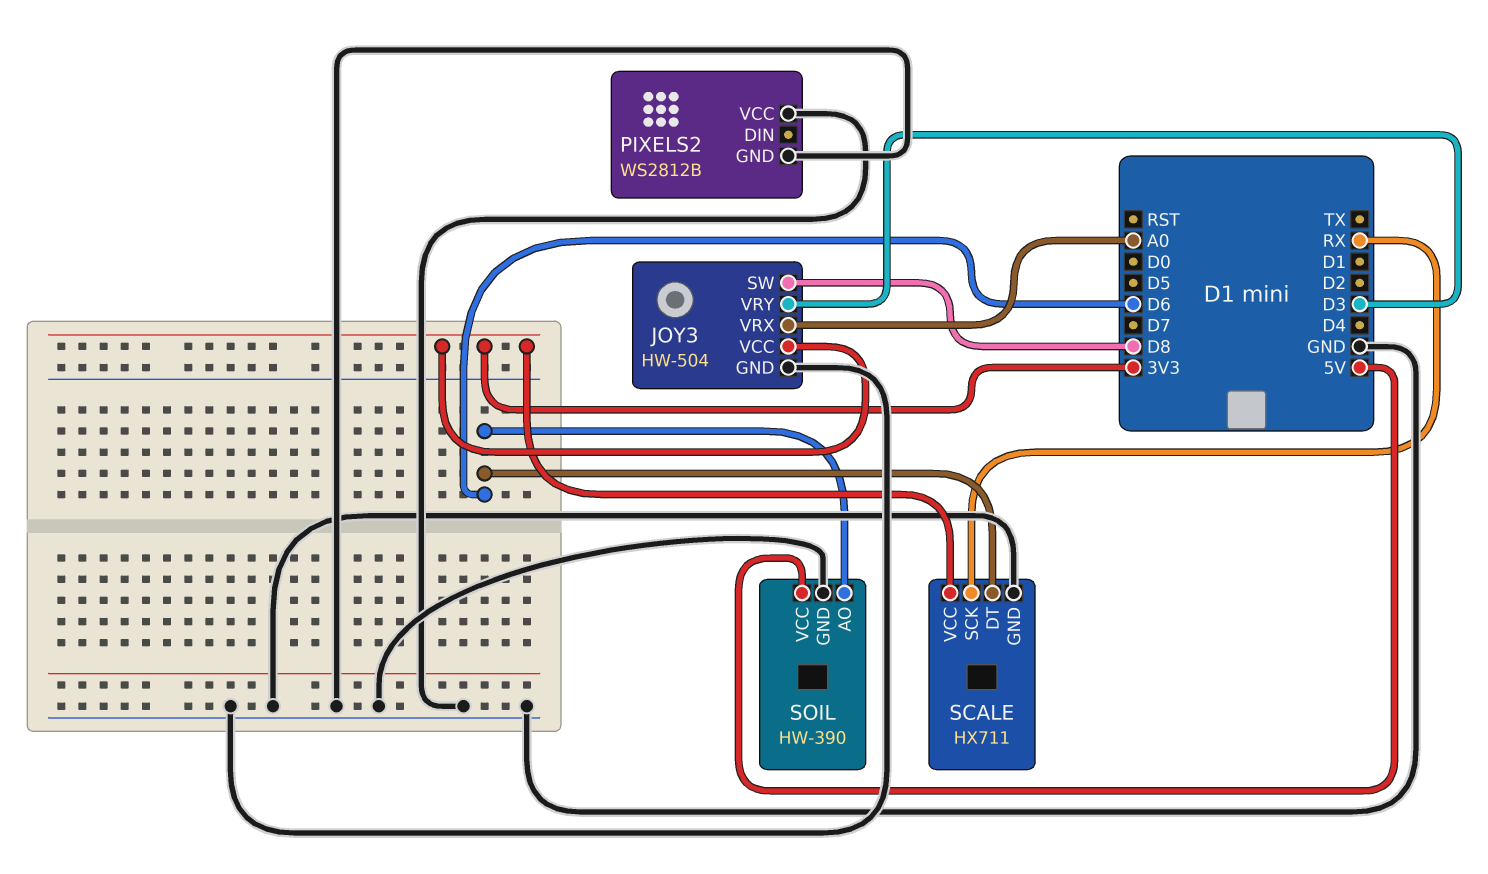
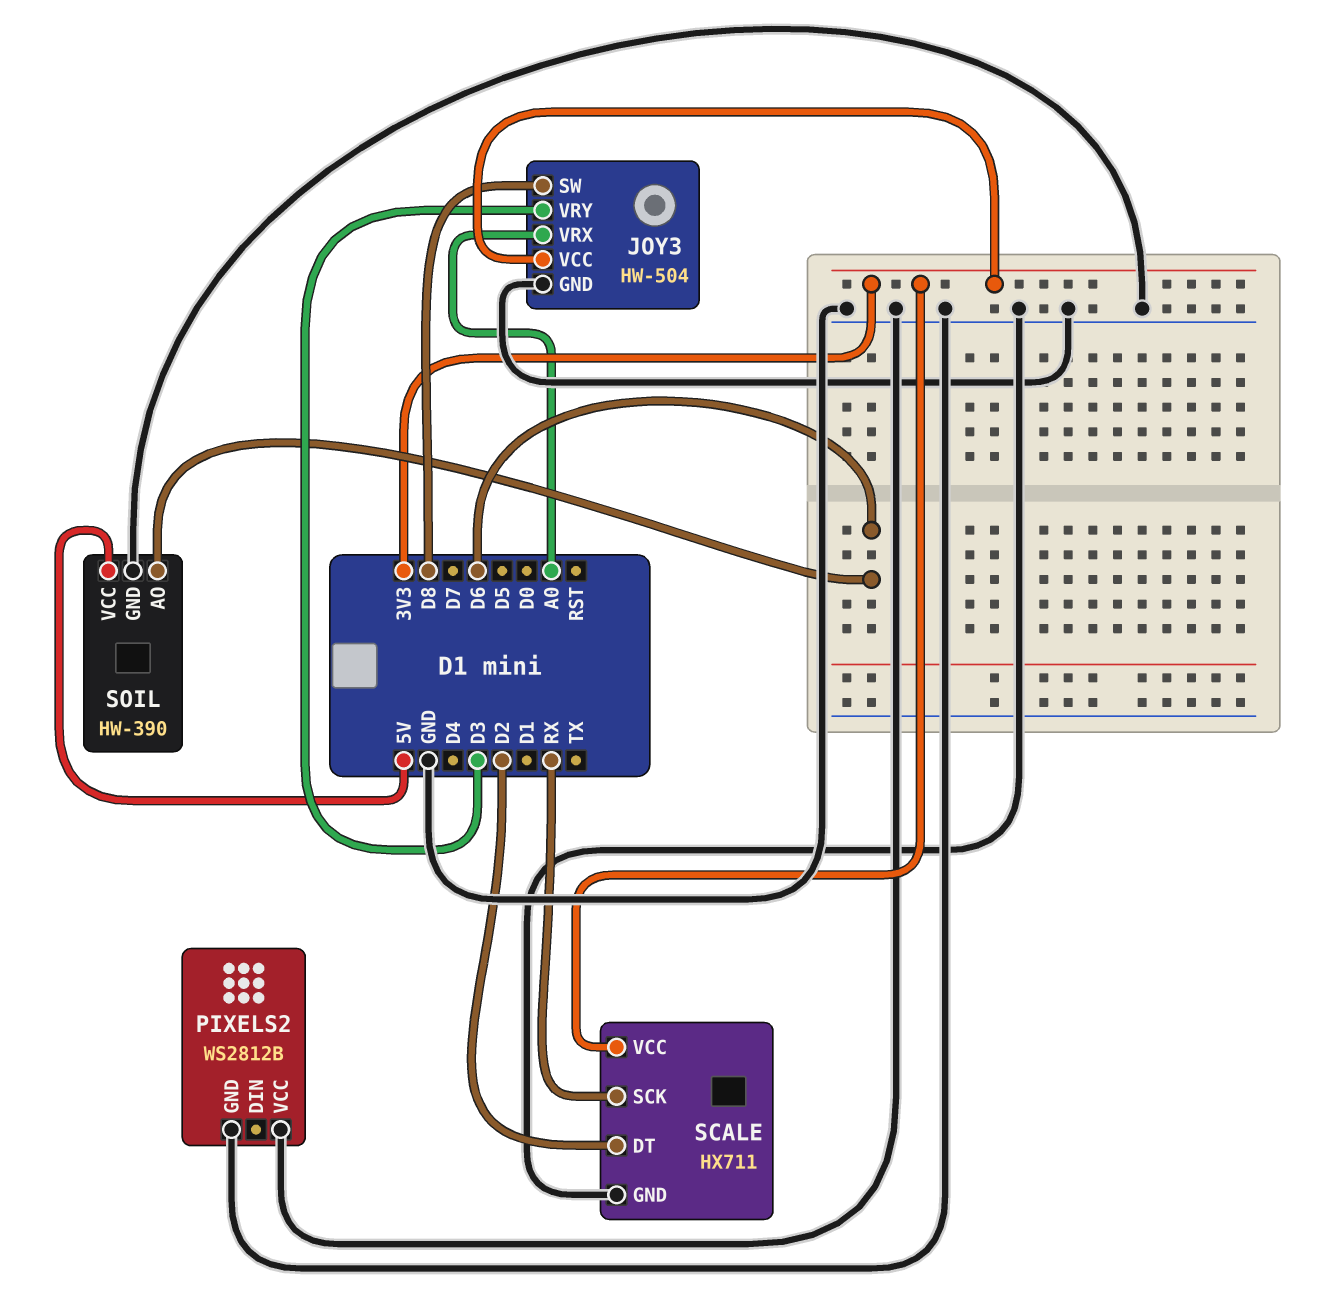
SCALE pin DT: D6 -> D2

